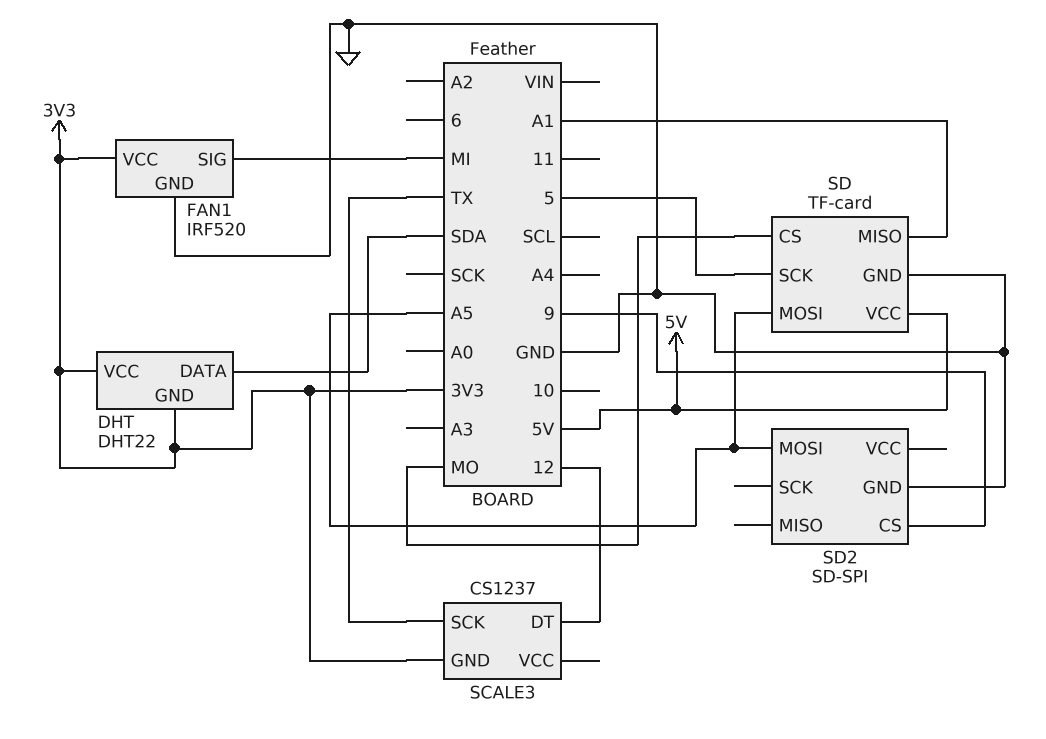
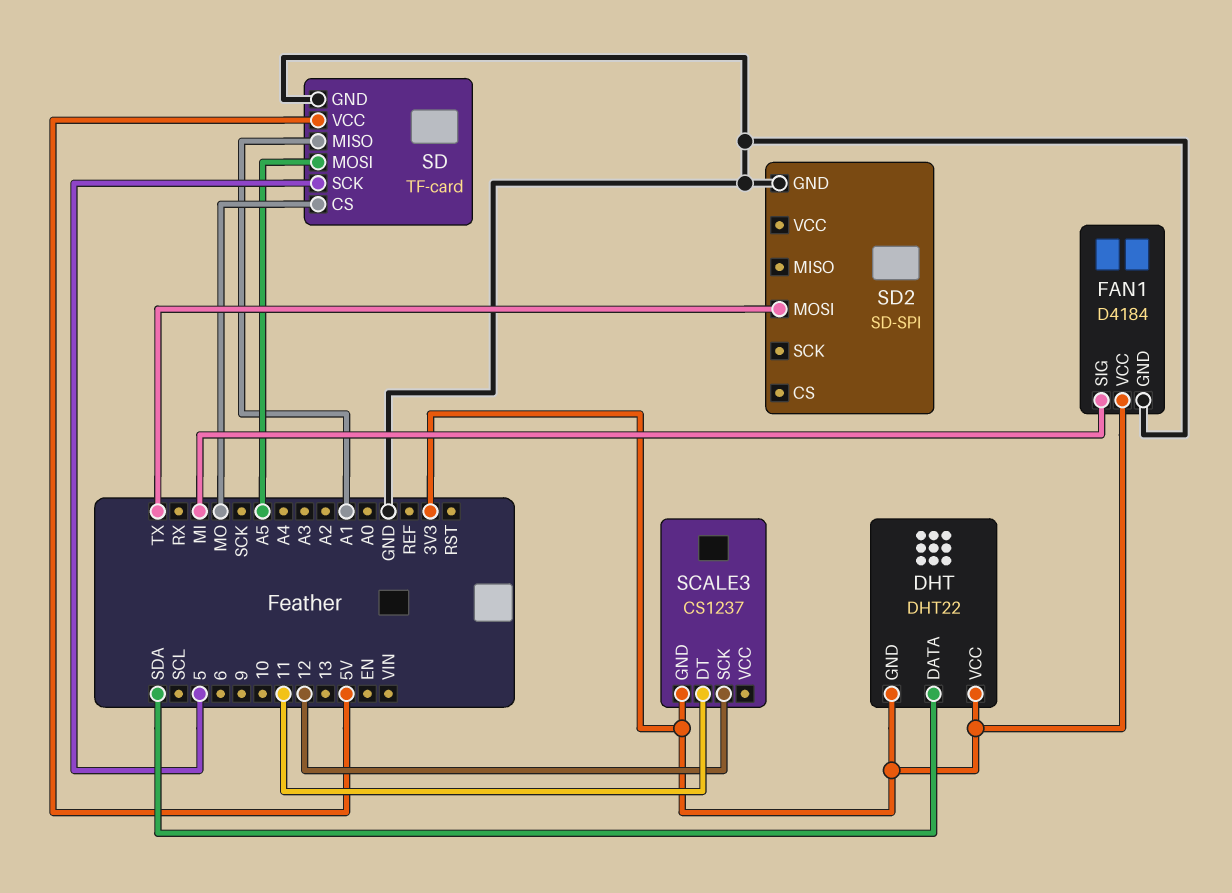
FAN1: IRF520 -> D4184
SCALE3 pin DT: 12 -> 11
SCALE3 pin SCK: TX -> 12
SD2 pin CS: 9 -> none
SD2 pin MOSI: A5 -> TX

